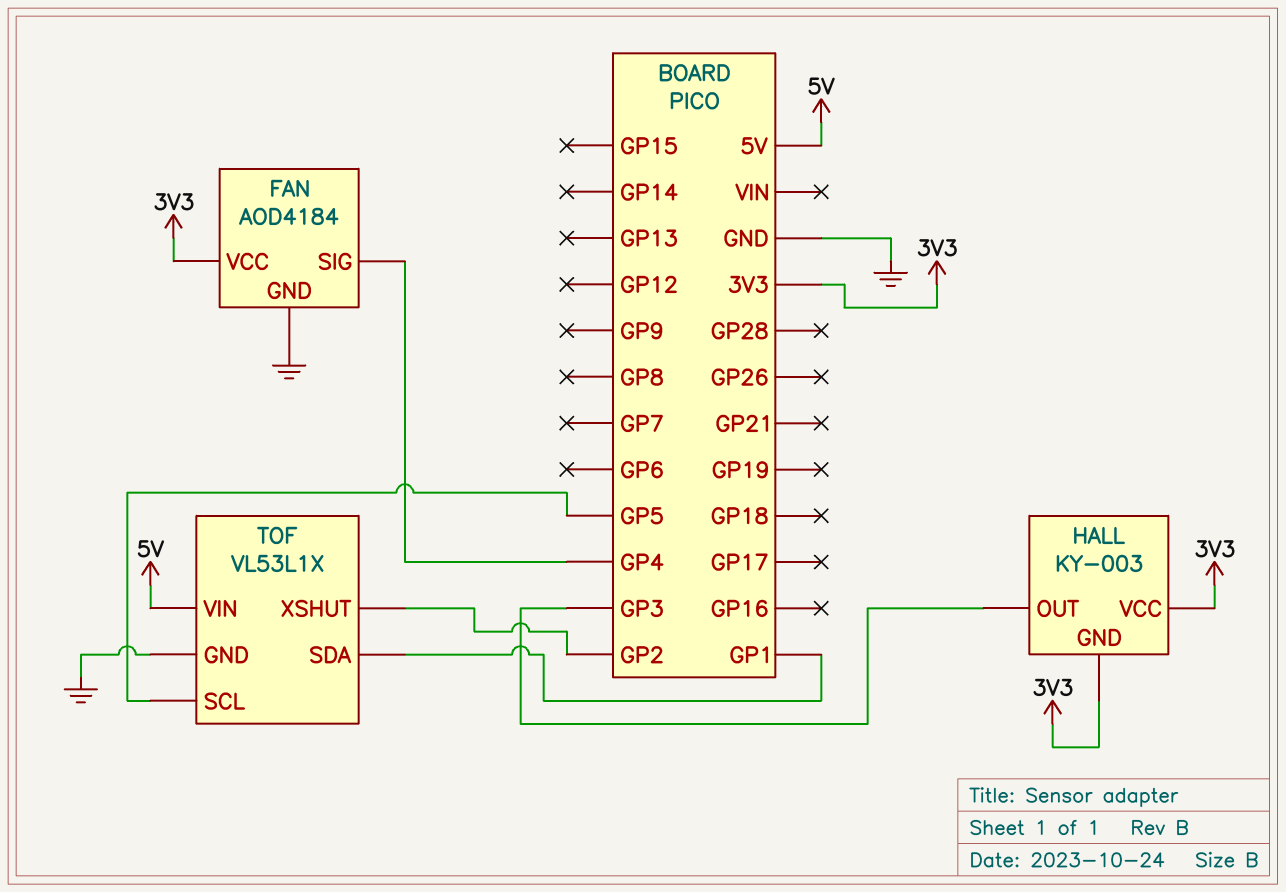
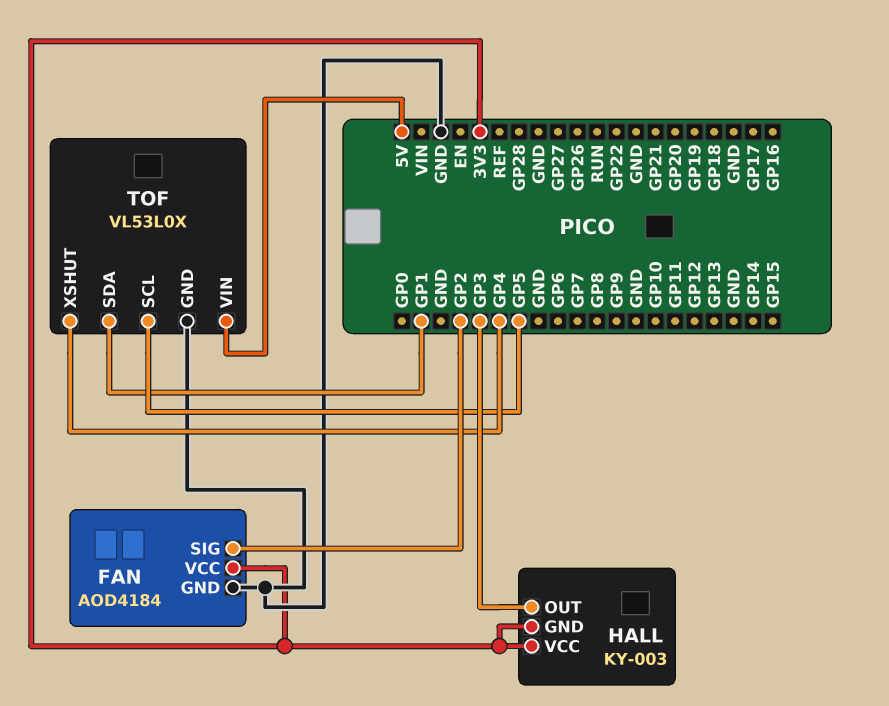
FAN pin SIG: GP4 -> GP2
TOF: VL53L1X -> VL53L0X
TOF pin XSHUT: GP2 -> GP4

